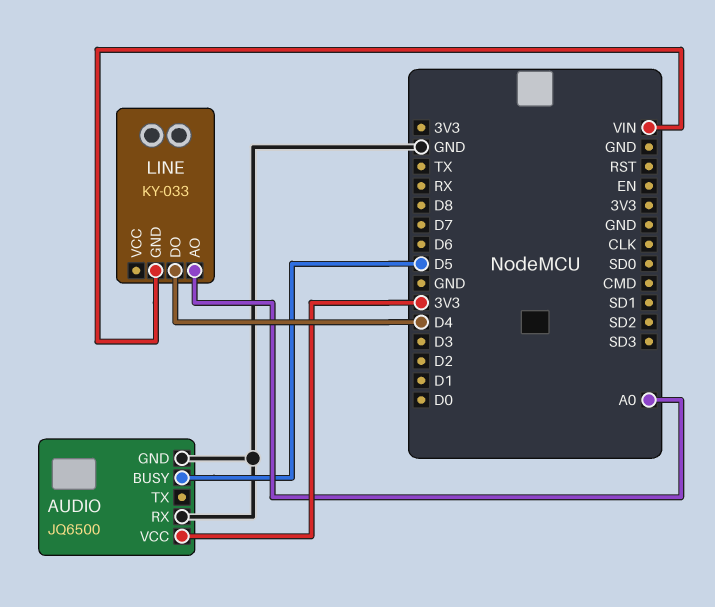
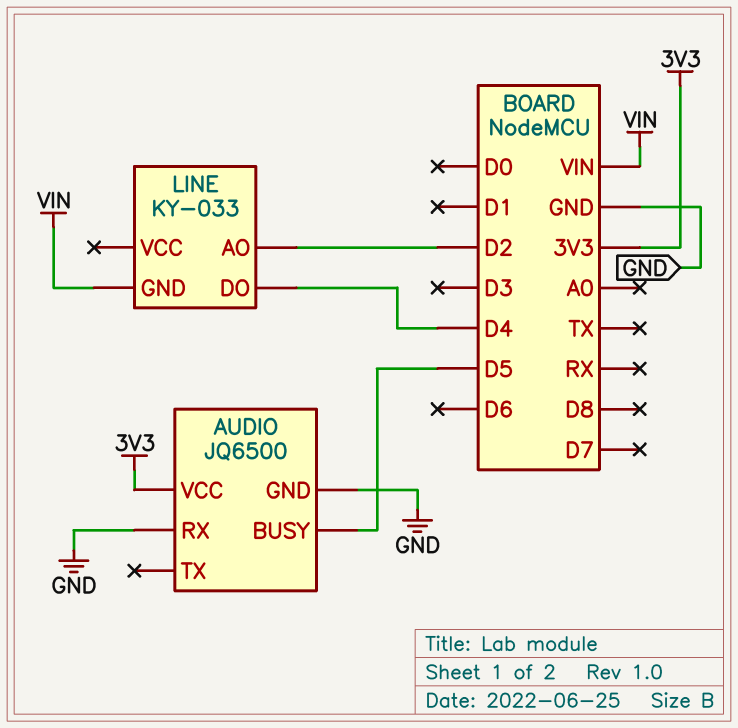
LINE pin AO: A0 -> D2

